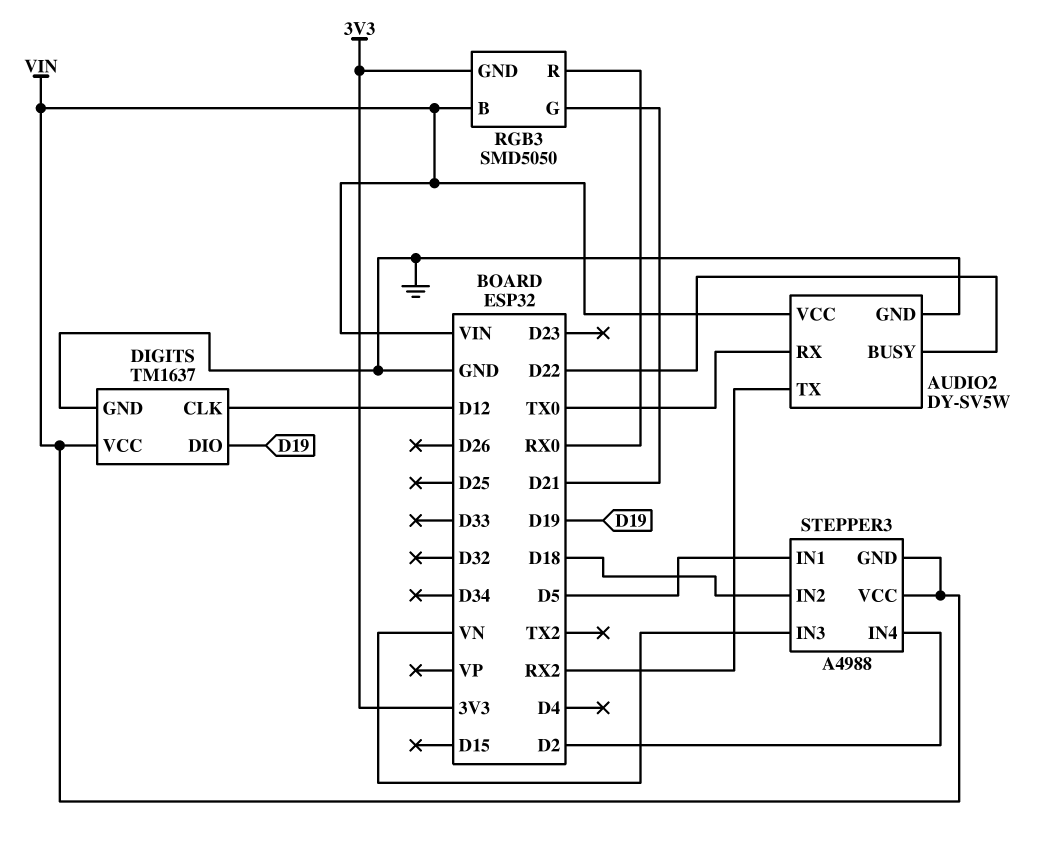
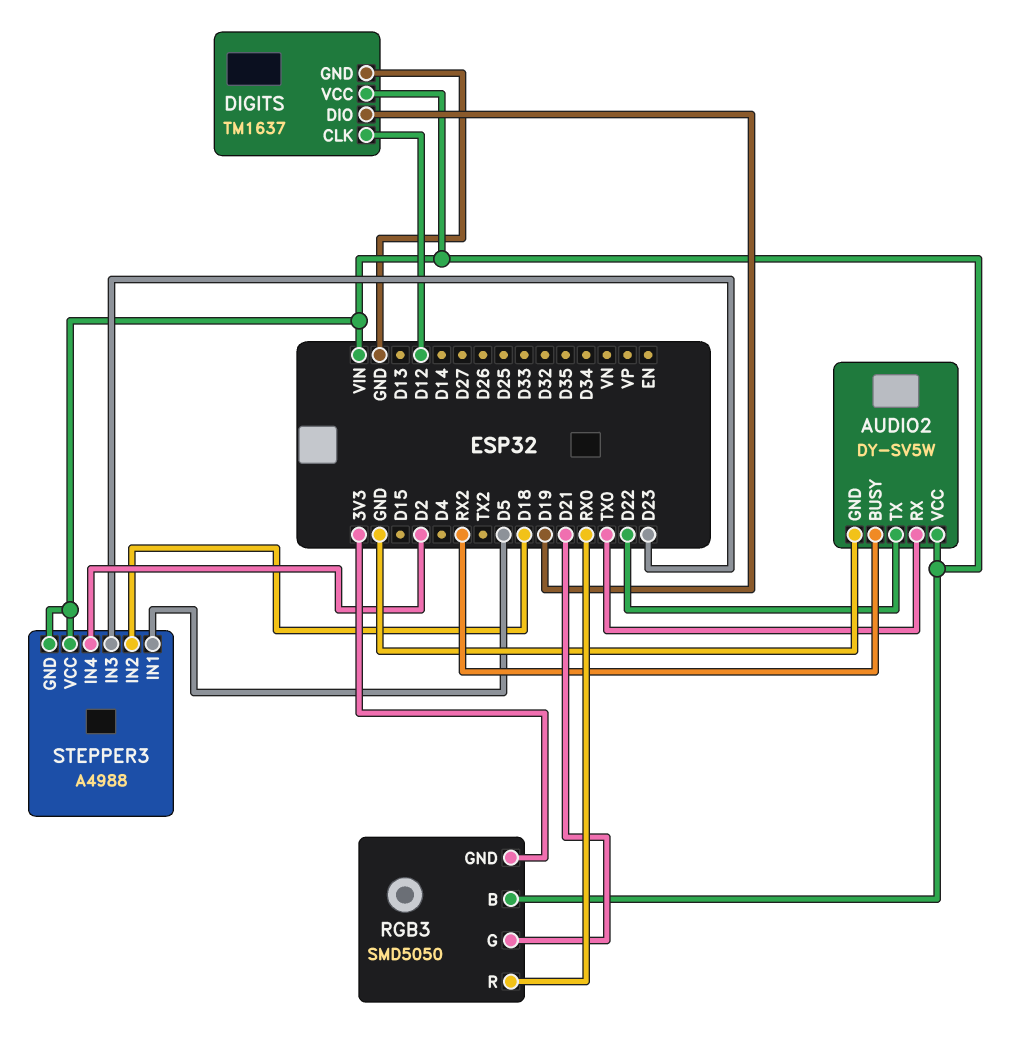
AUDIO2 pin BUSY: D22 -> RX2
AUDIO2 pin TX: RX2 -> D22
STEPPER3 pin IN3: VN -> D23

